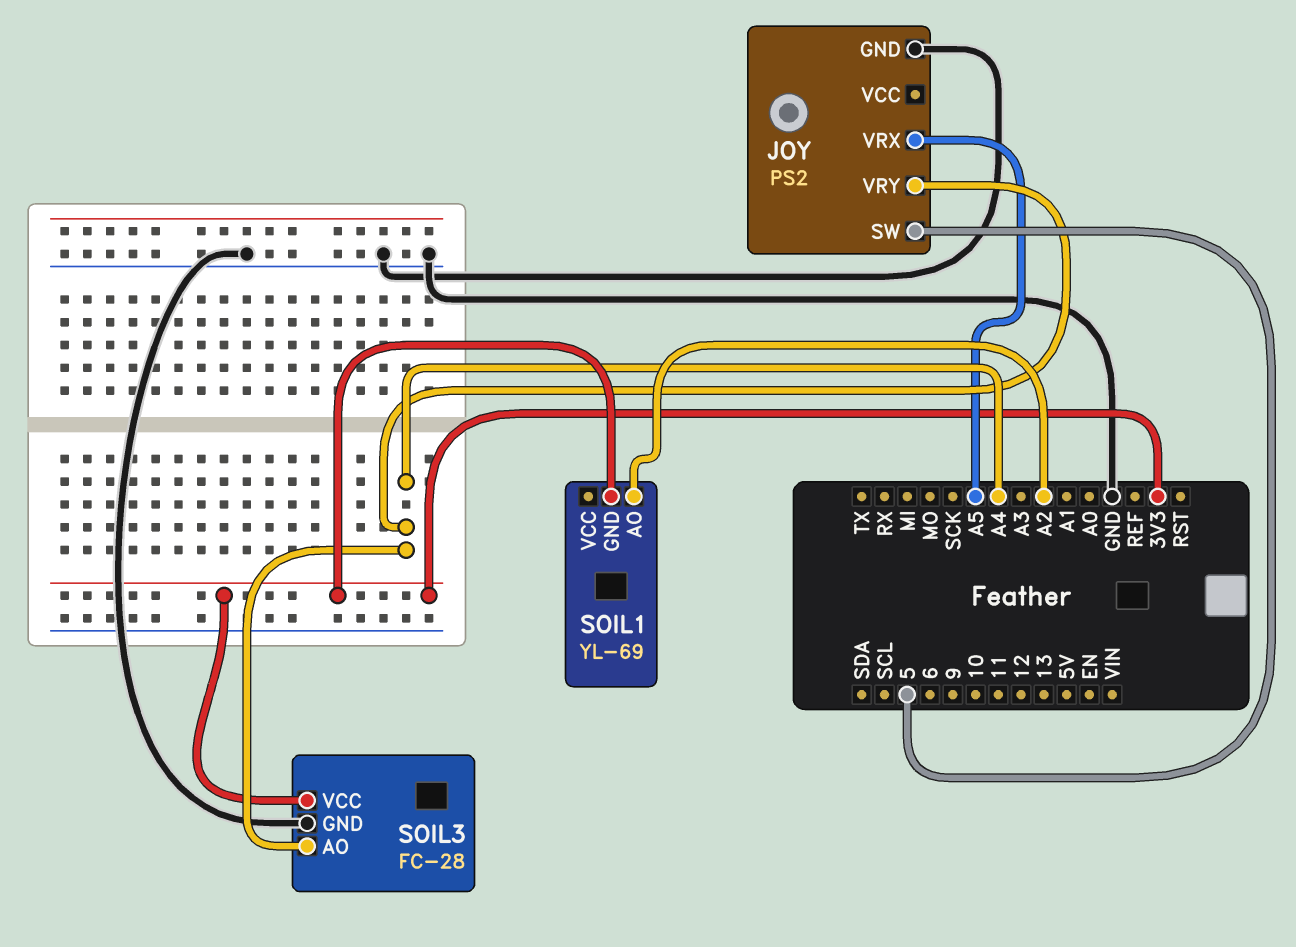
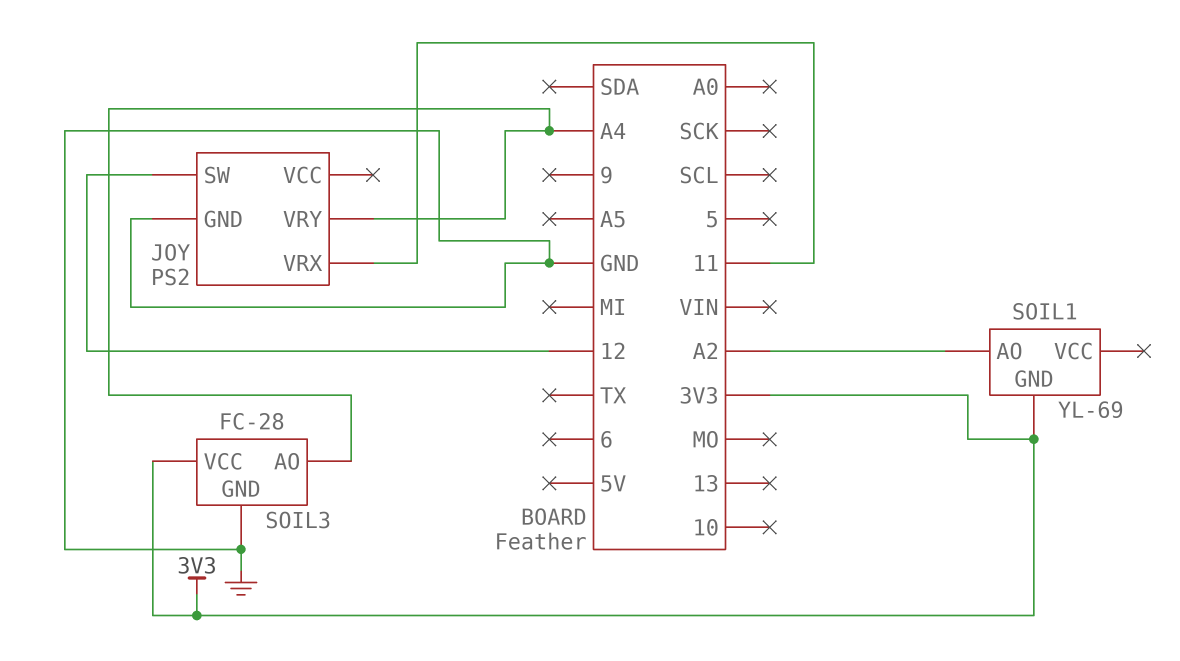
JOY pin SW: 5 -> 12
JOY pin VRX: A5 -> 11

